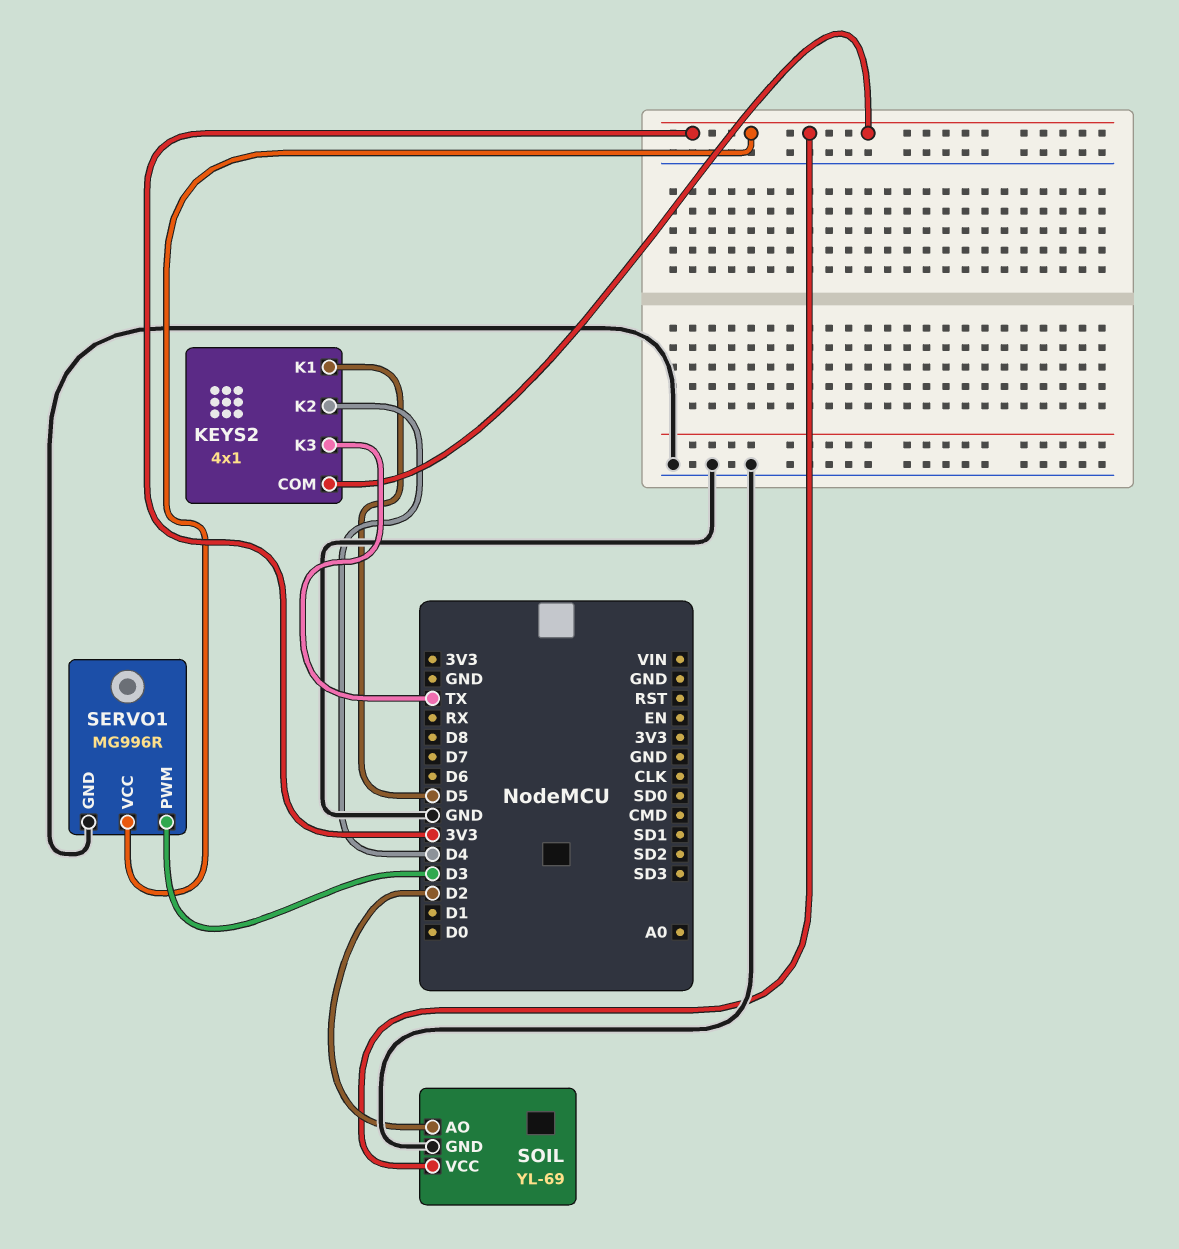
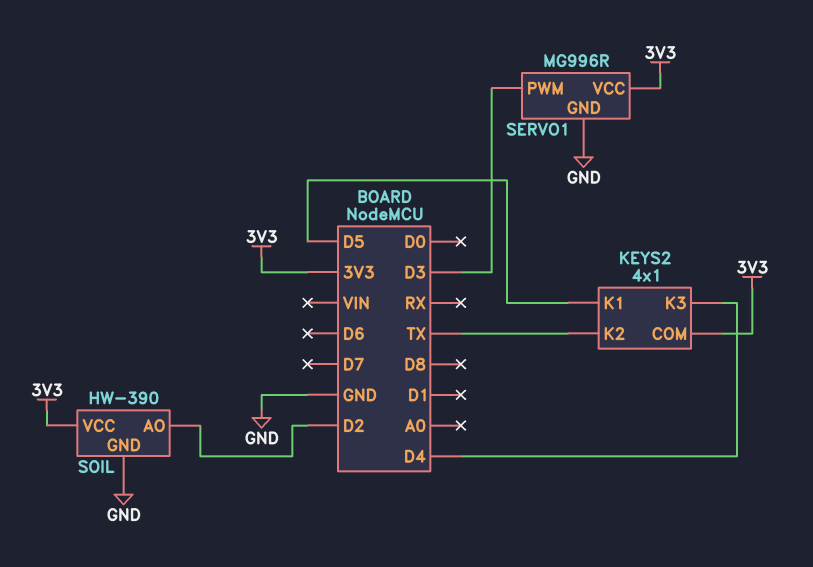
KEYS2 pin K2: D4 -> TX
KEYS2 pin K3: TX -> D4
SOIL: YL-69 -> HW-390

